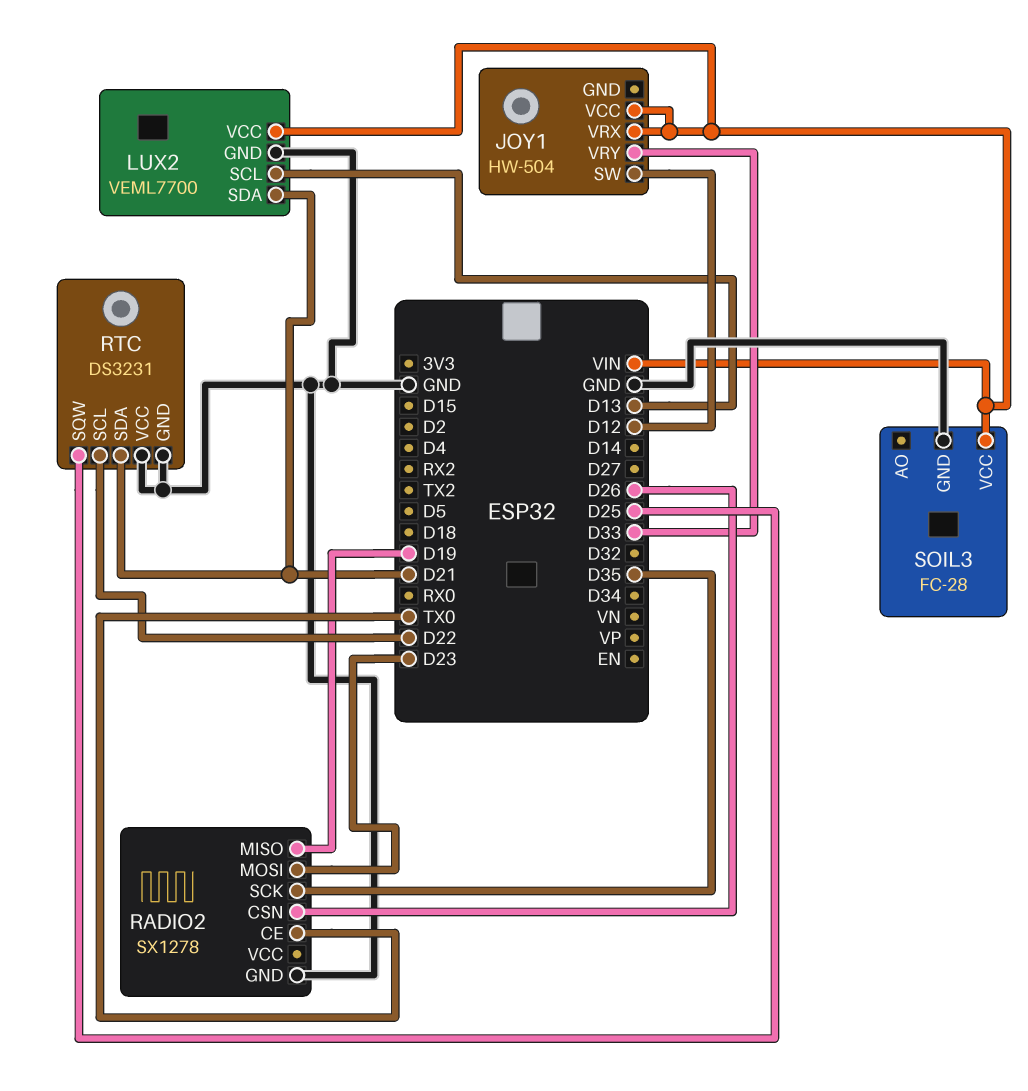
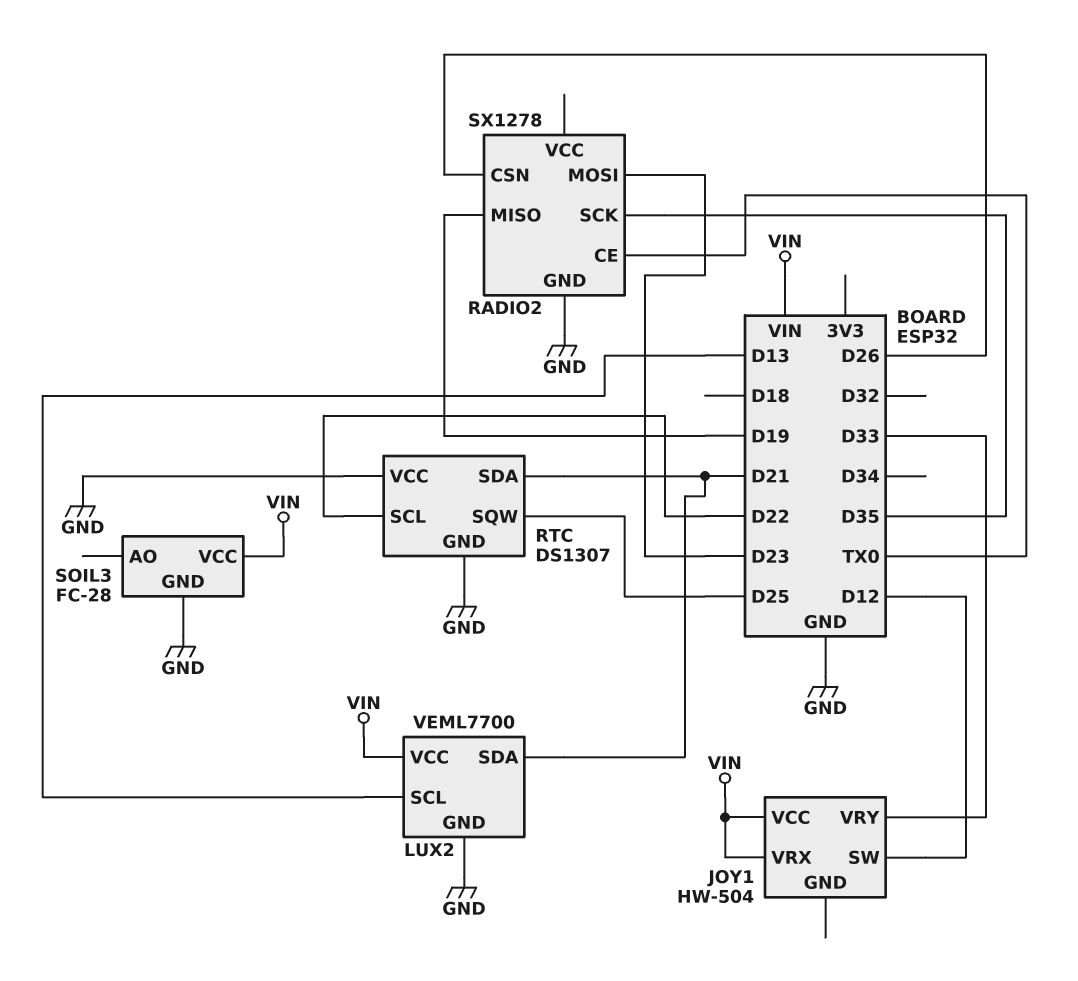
RTC: DS3231 -> DS1307

